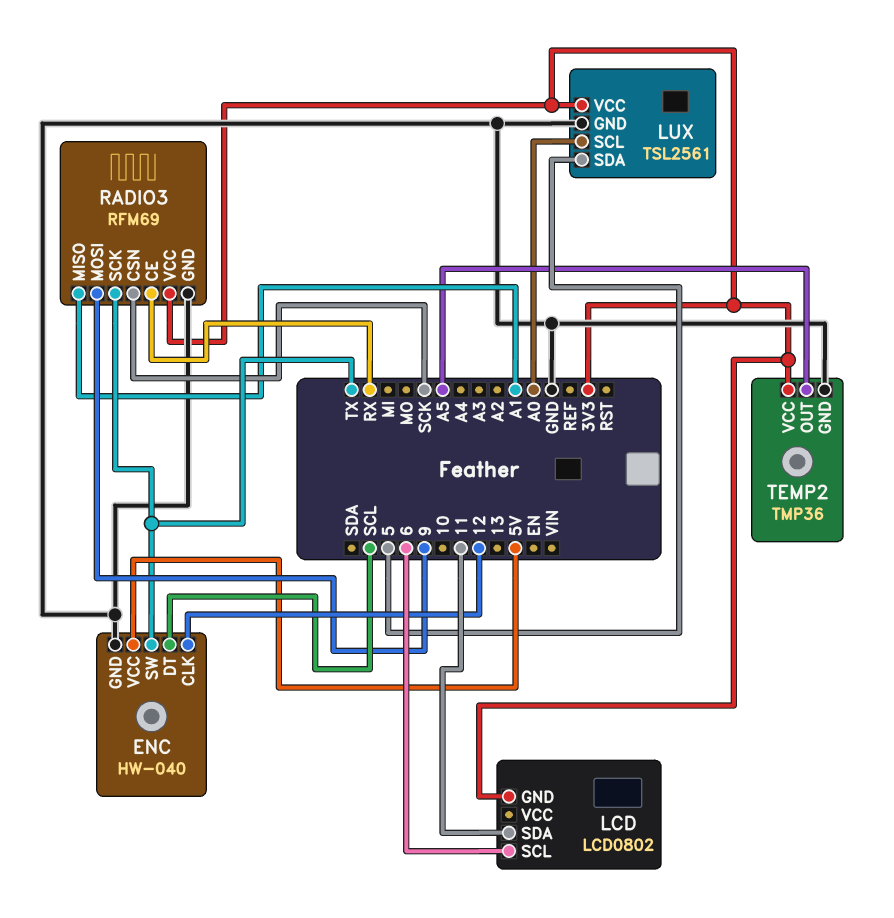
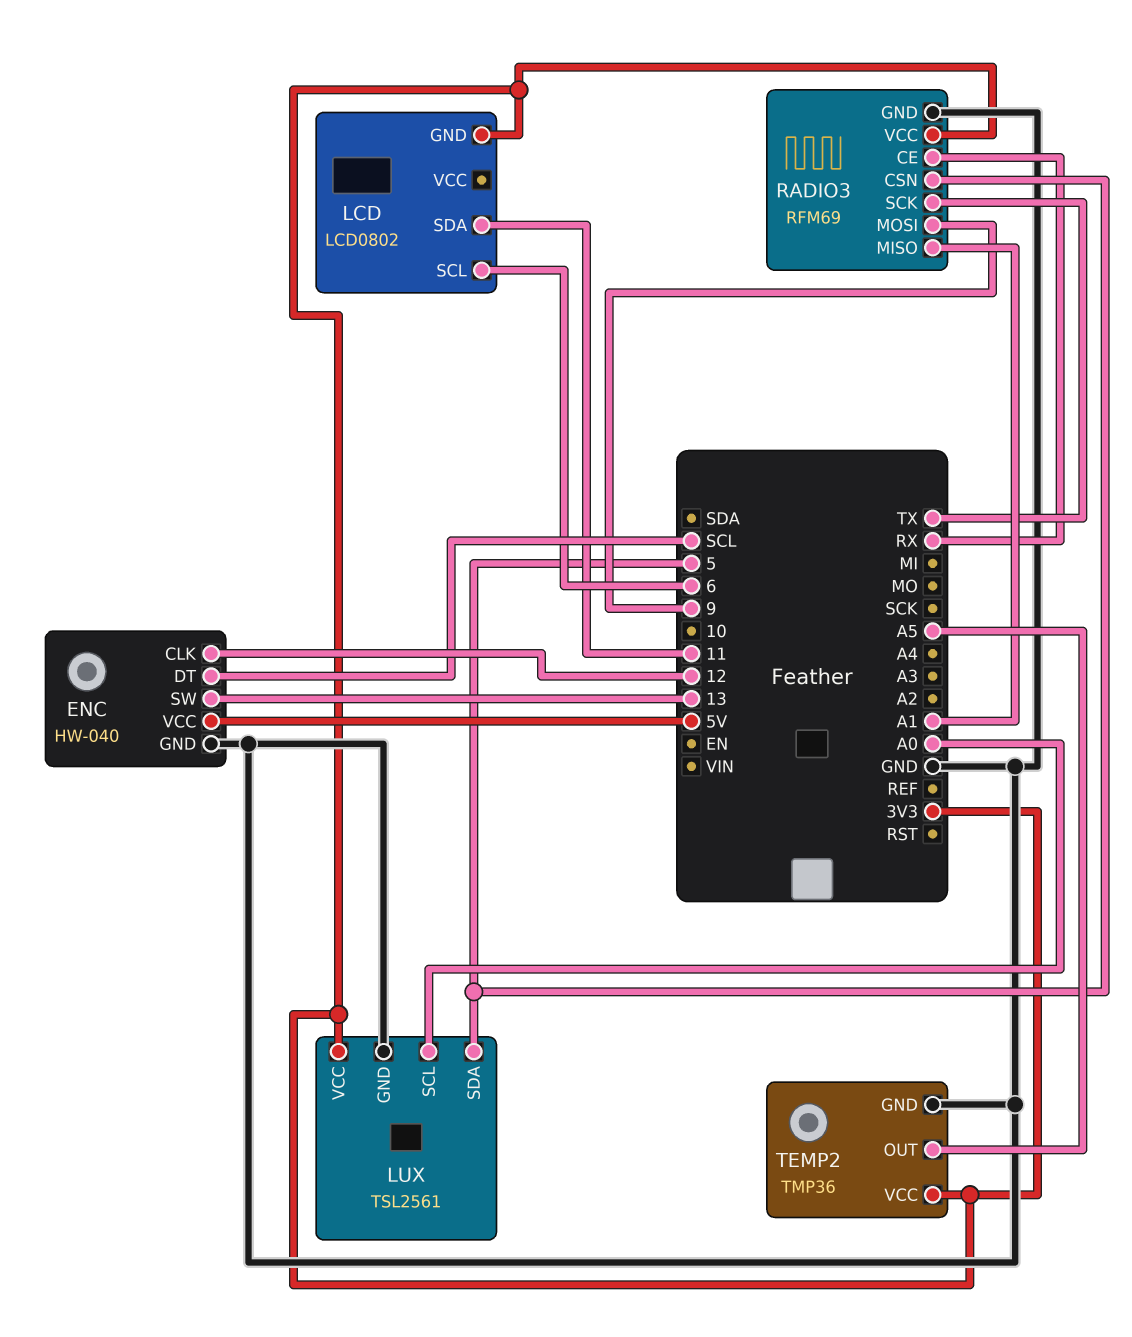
ENC pin SW: TX -> 13
RADIO3 pin CSN: SCK -> 5

